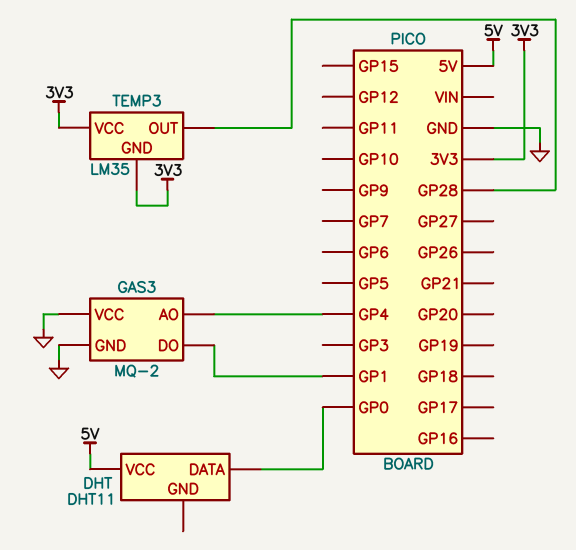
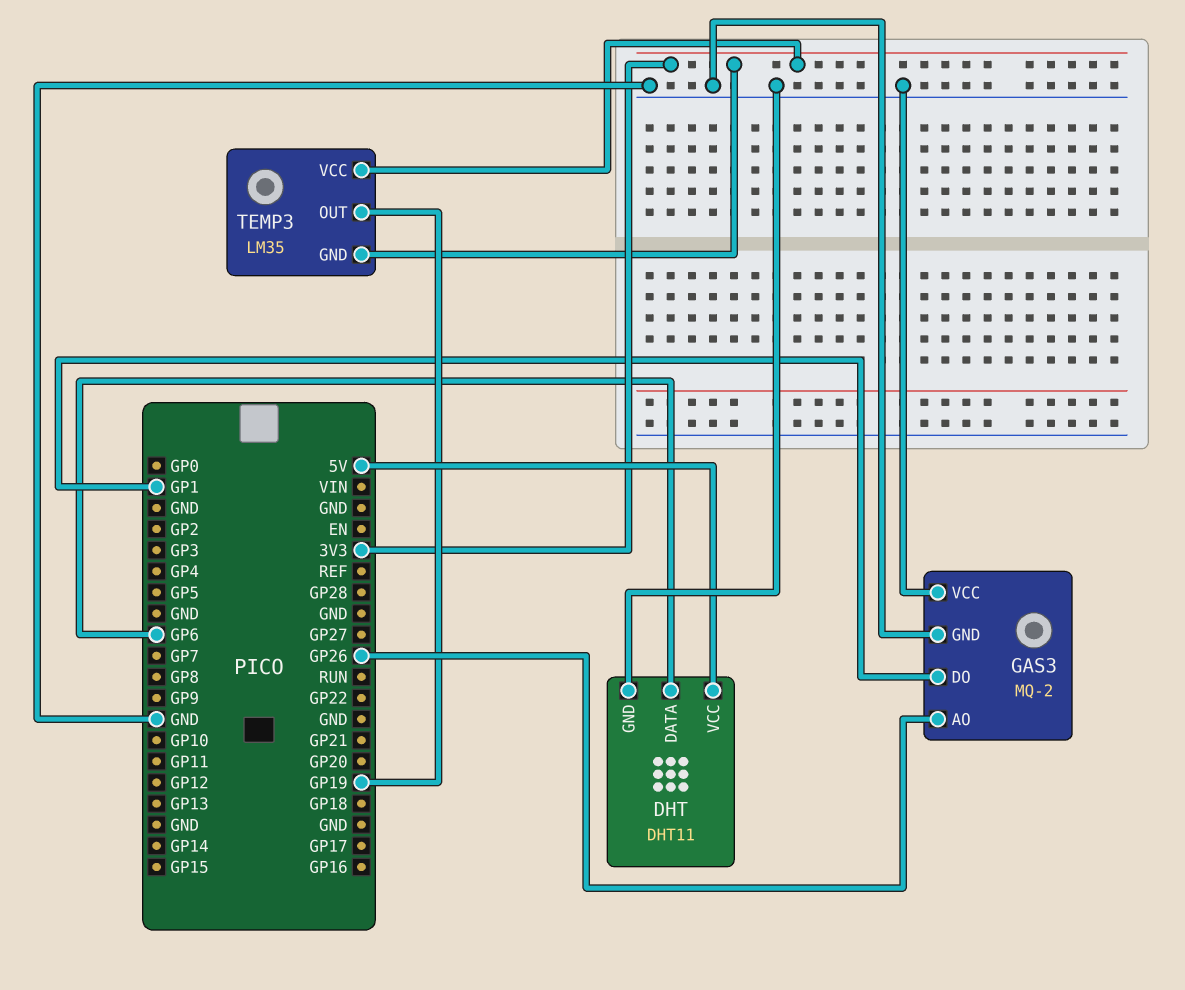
DHT pin DATA: GP0 -> GP6
DHT pin GND: none -> GND
GAS3 pin AO: GP4 -> GP26
TEMP3 pin OUT: GP28 -> GP19

